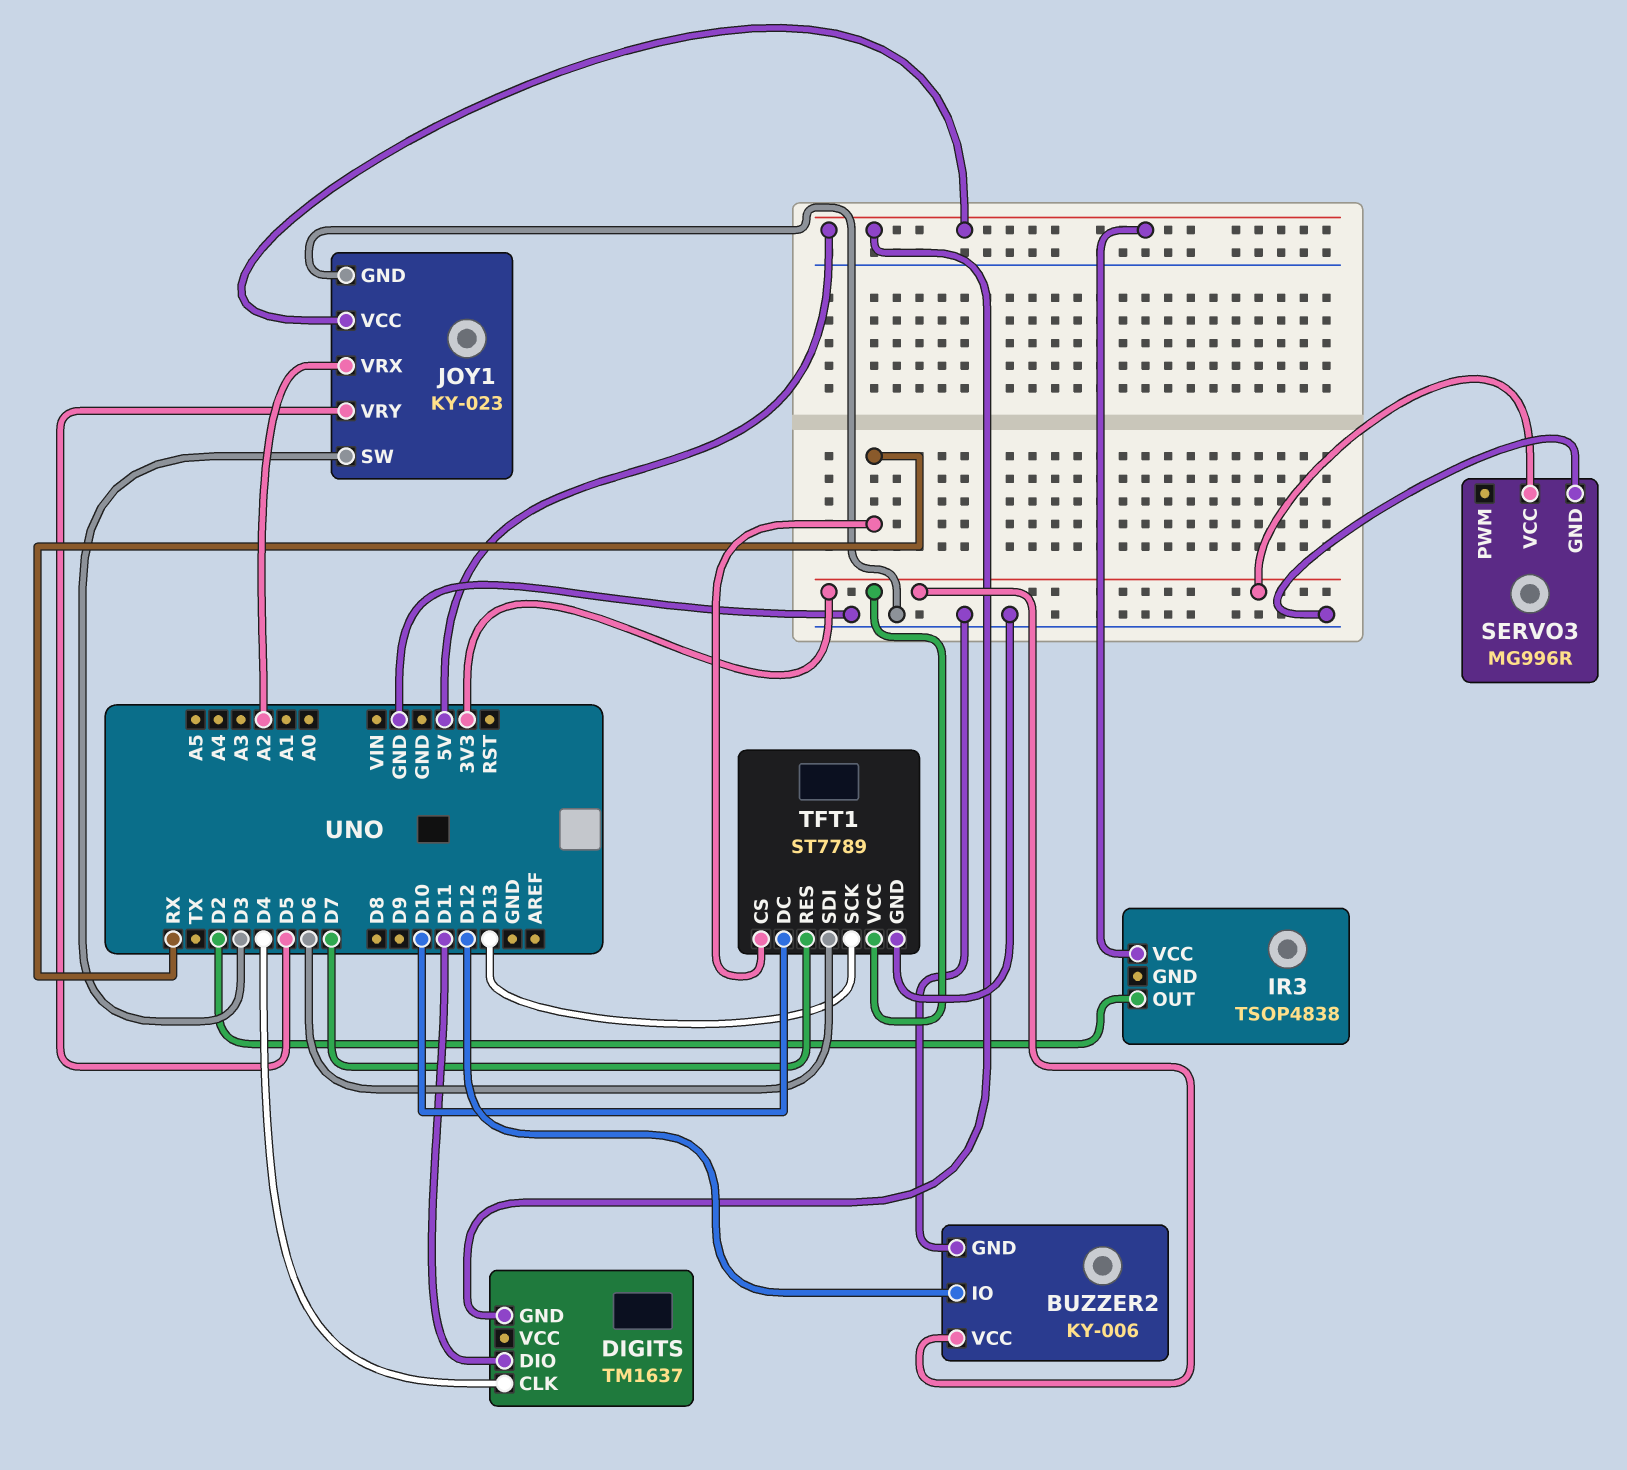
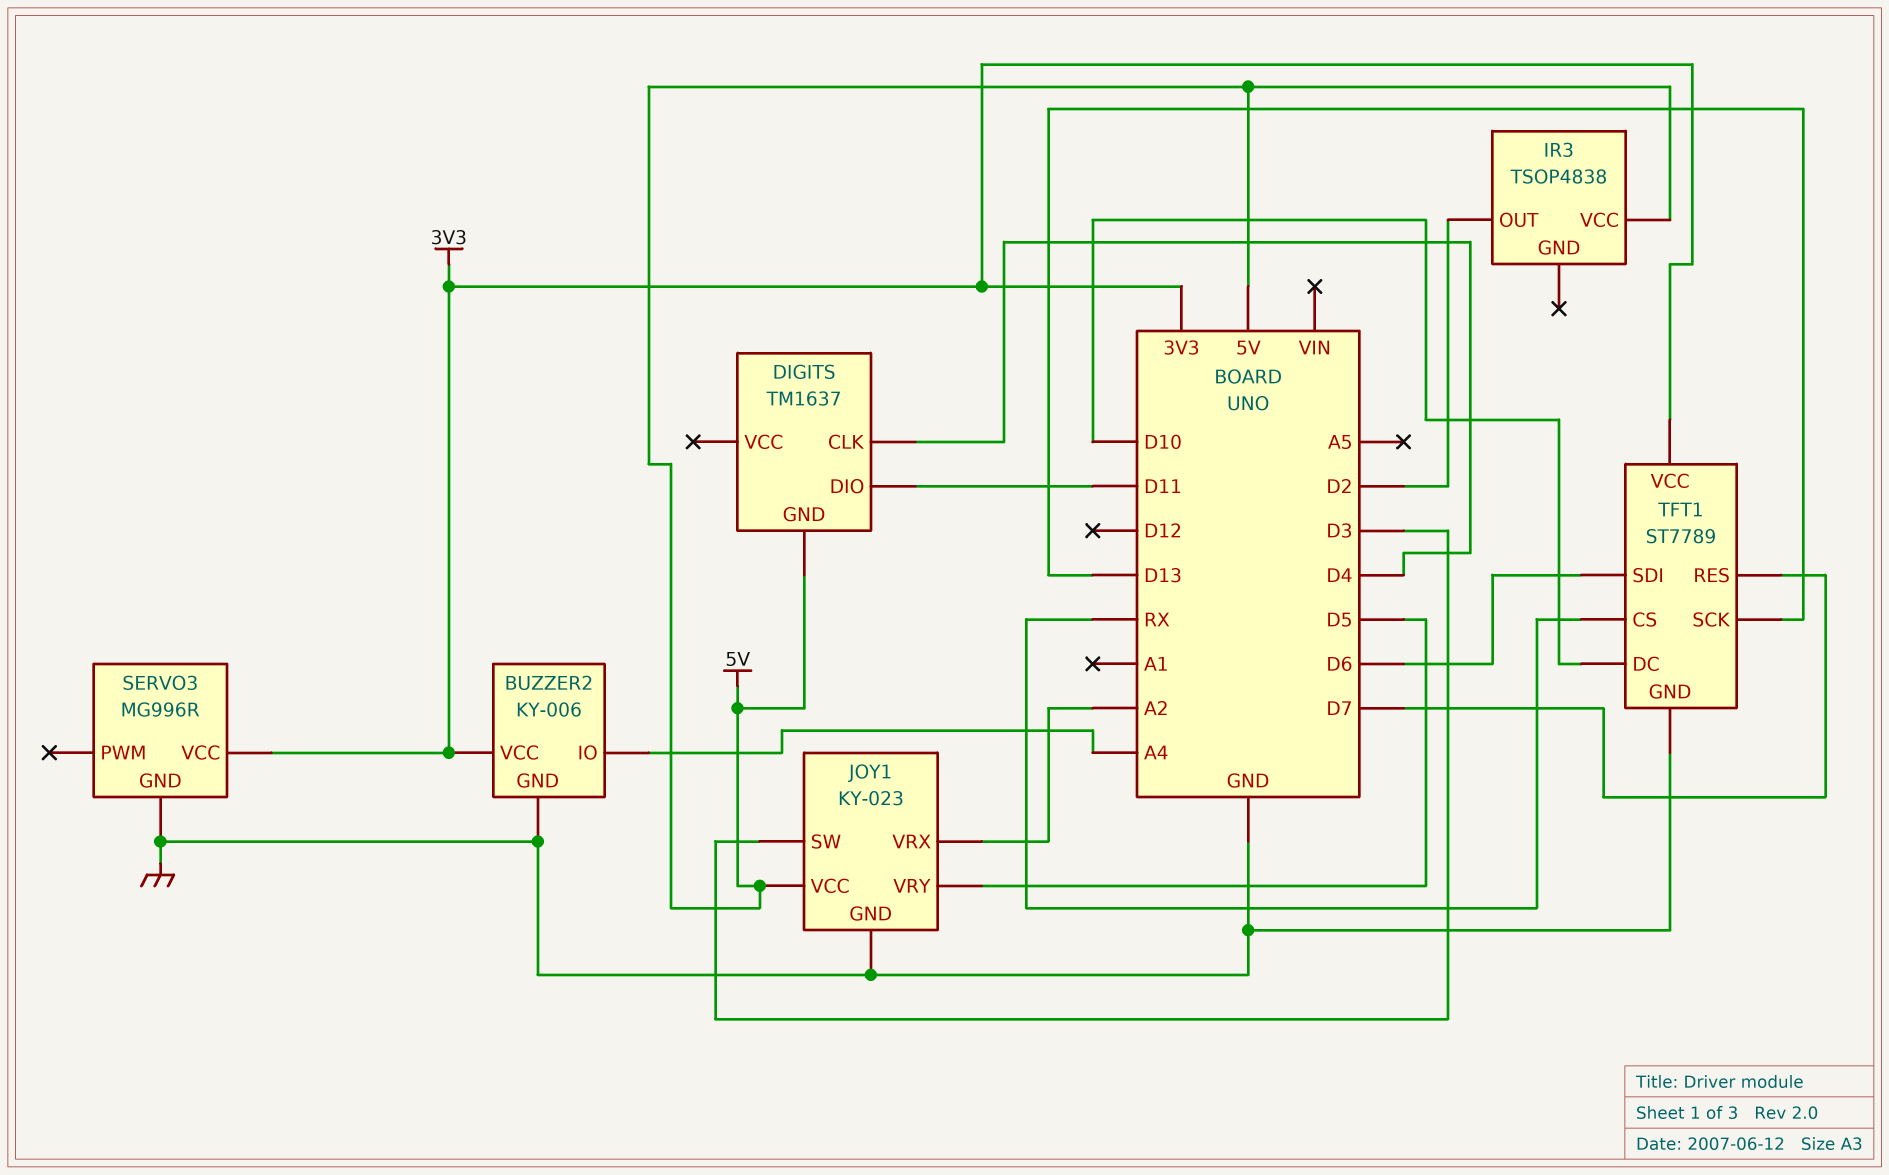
BUZZER2 pin IO: D12 -> A4

